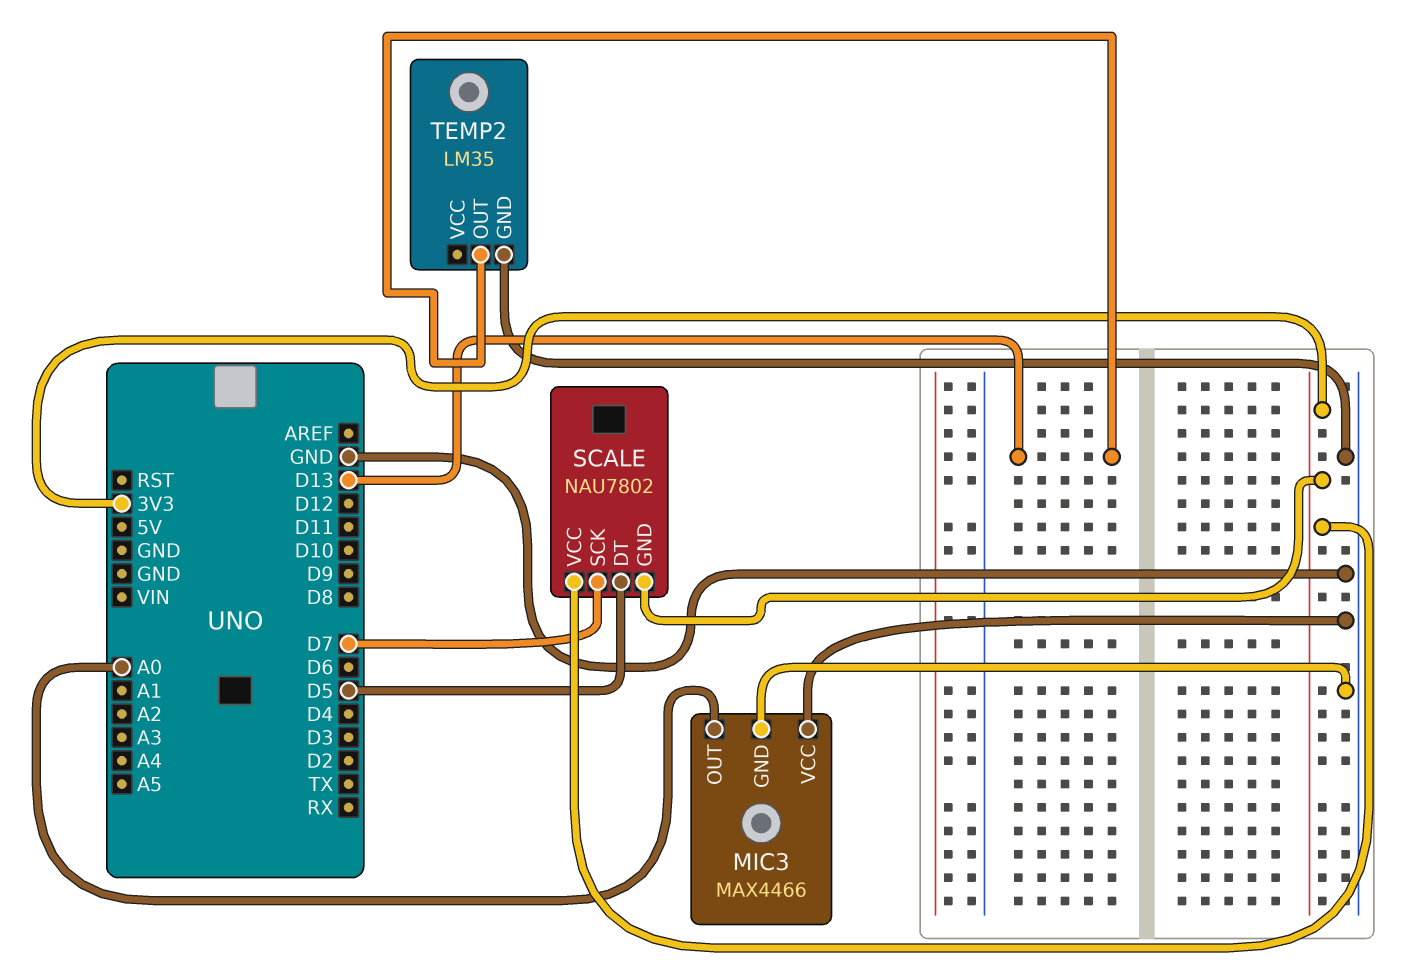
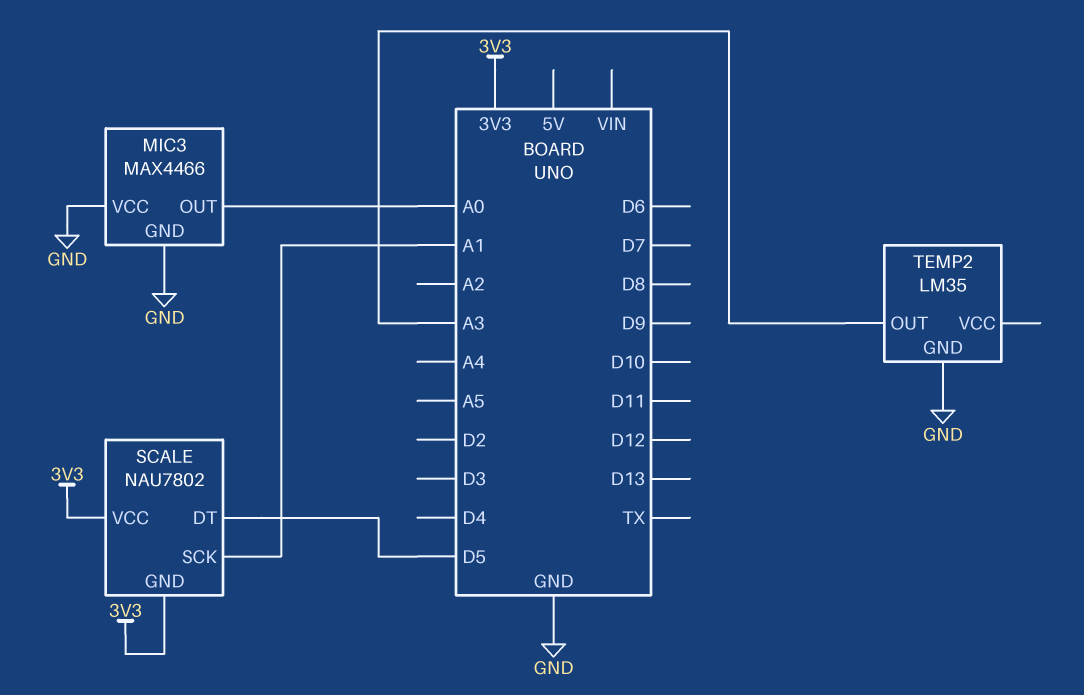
SCALE pin SCK: D7 -> A1
TEMP2 pin OUT: D13 -> A3

